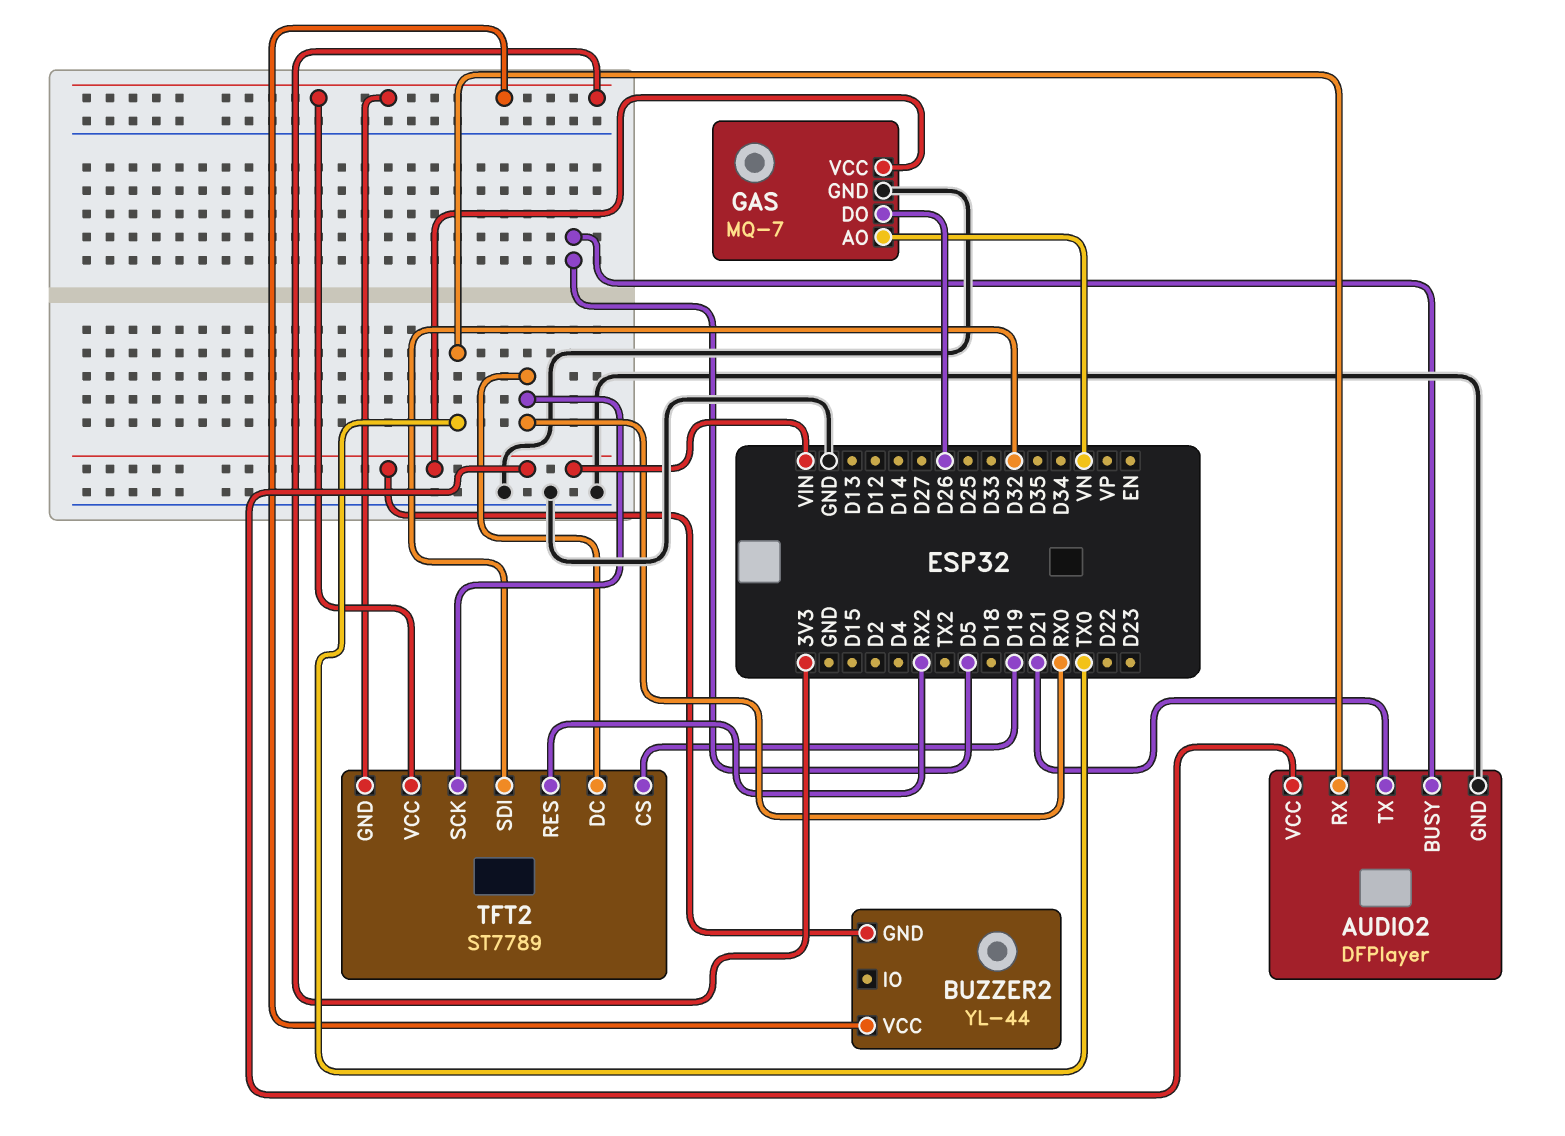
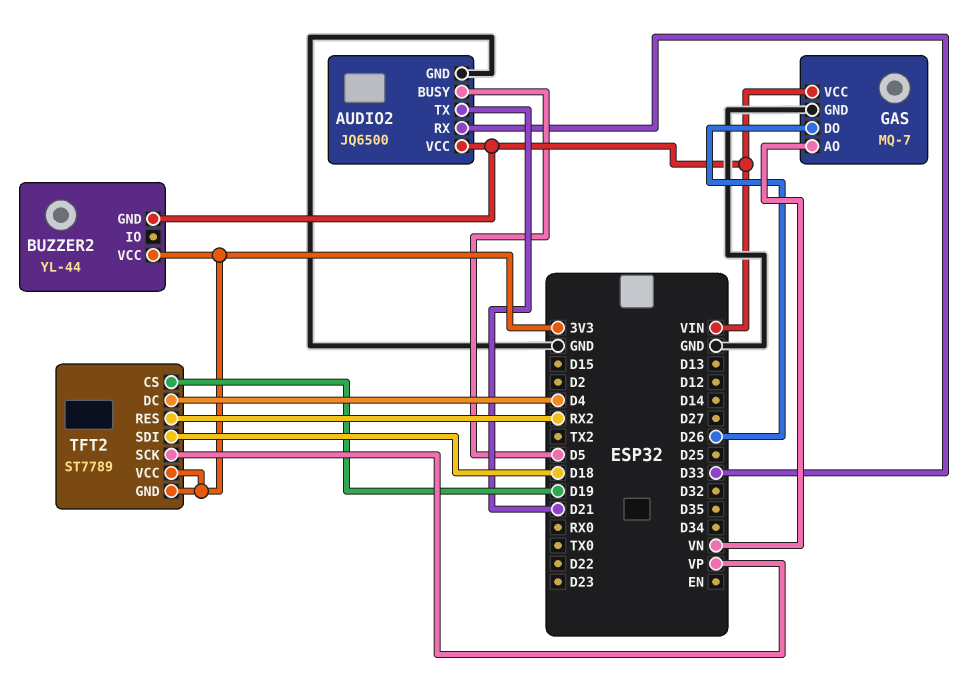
AUDIO2: DFPlayer -> JQ6500
AUDIO2 pin RX: TX0 -> D33
TFT2 pin DC: RX0 -> D4
TFT2 pin SCK: RX0 -> VP
TFT2 pin SDI: D32 -> D18

